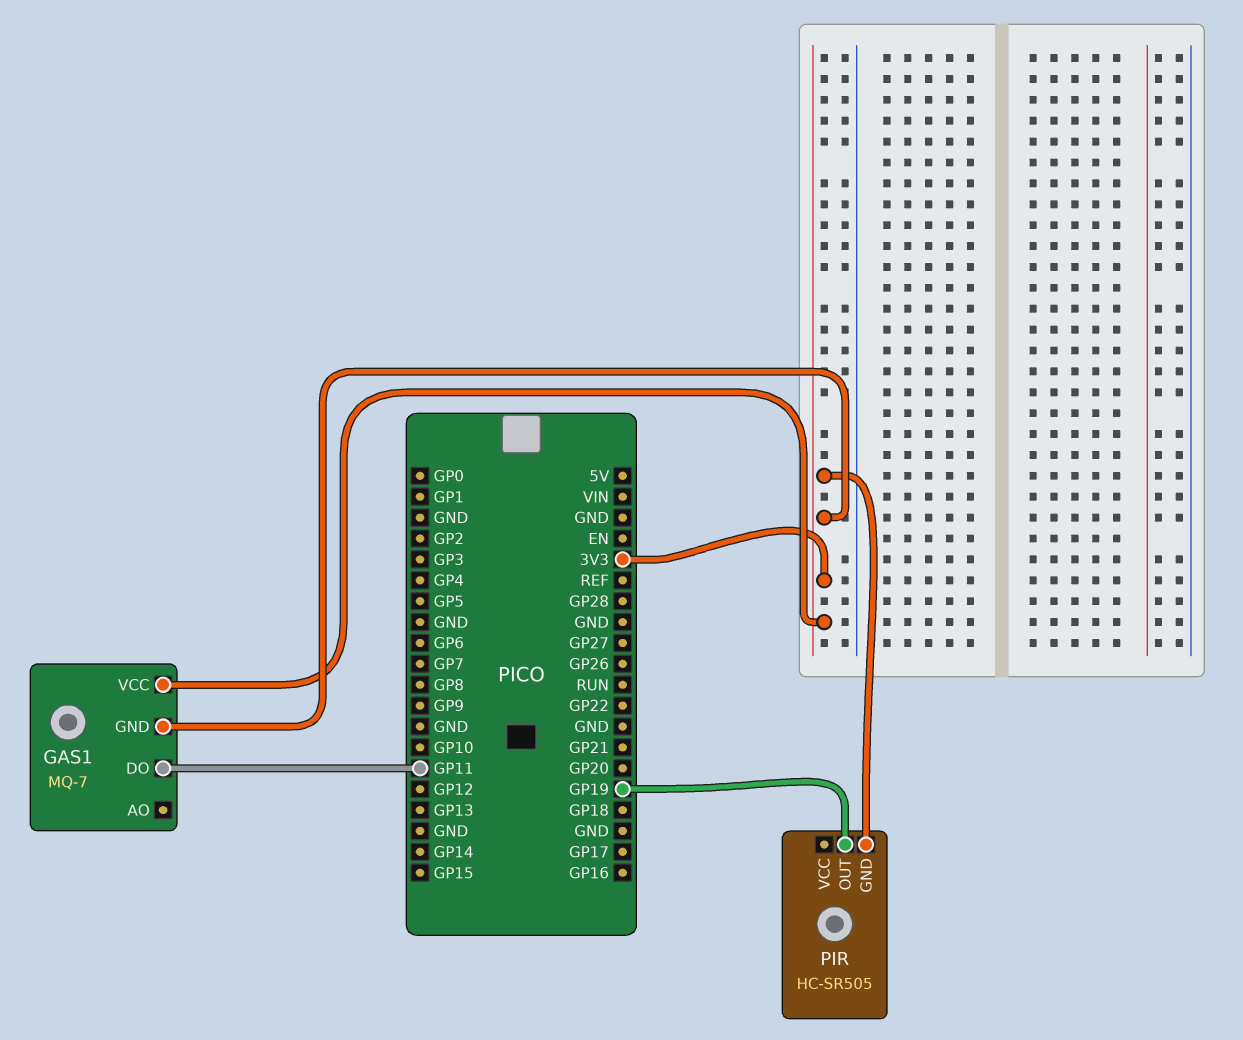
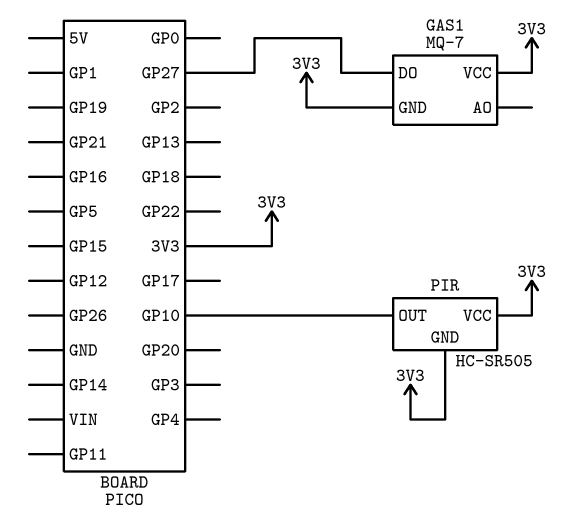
GAS1 pin DO: GP11 -> GP27
PIR pin OUT: GP19 -> GP10
PIR pin VCC: none -> 3V3

